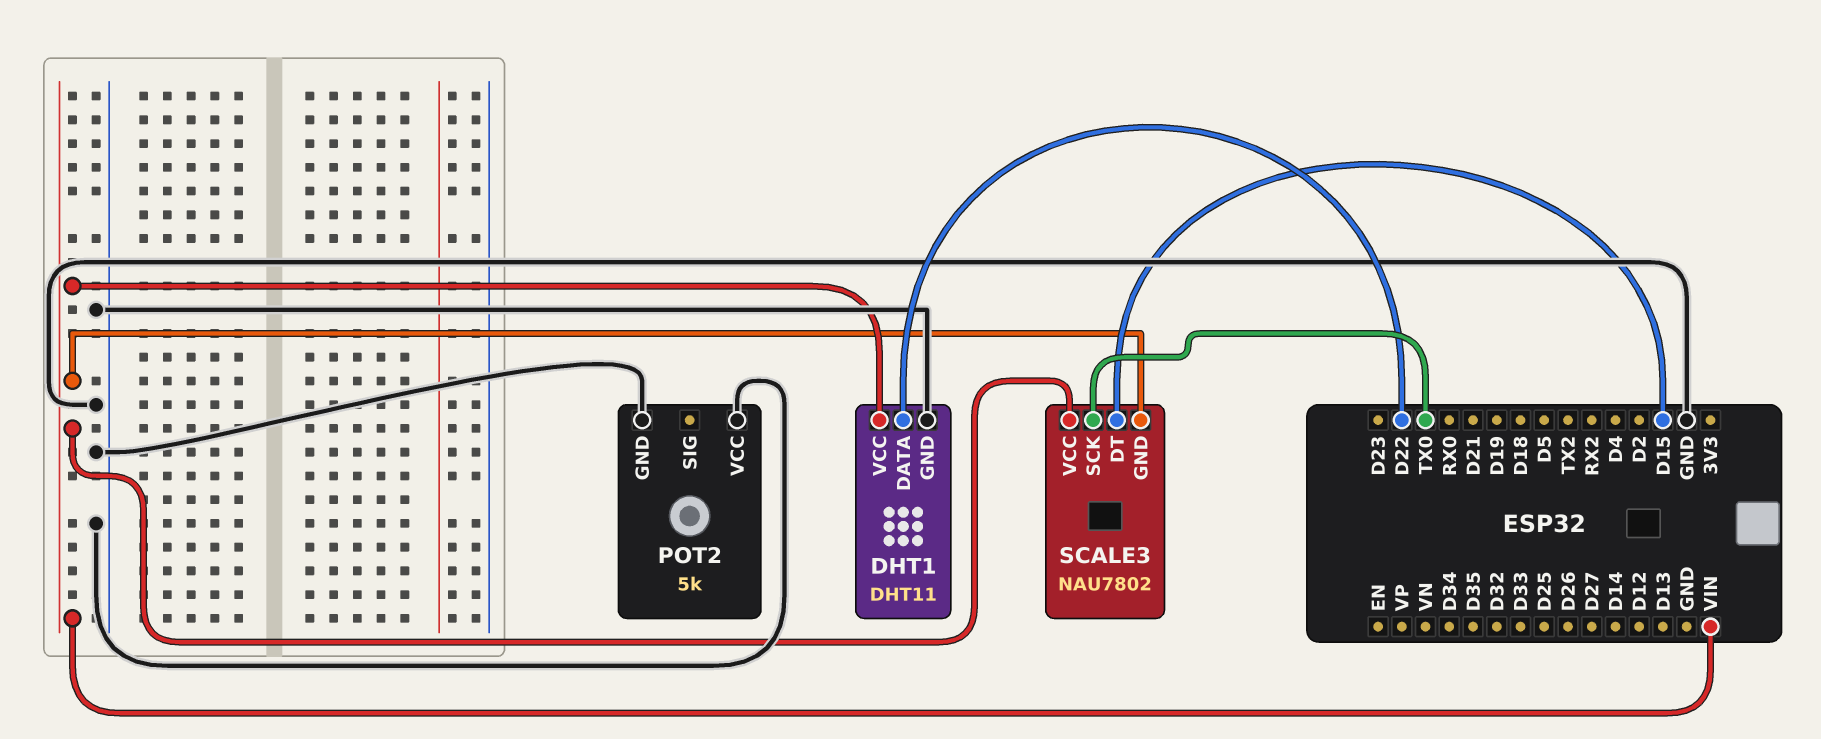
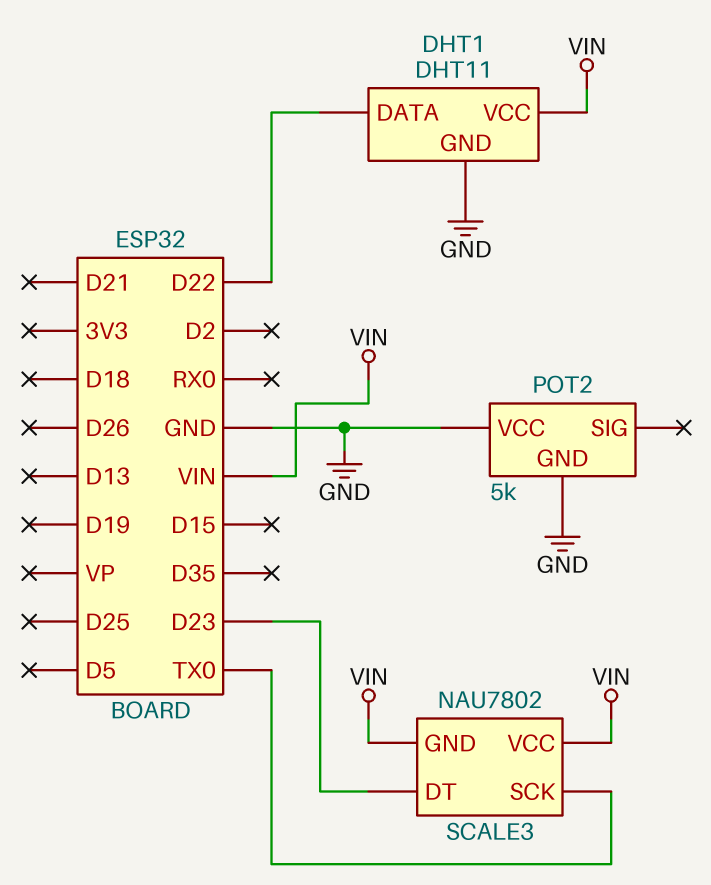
SCALE3 pin DT: D15 -> D23

